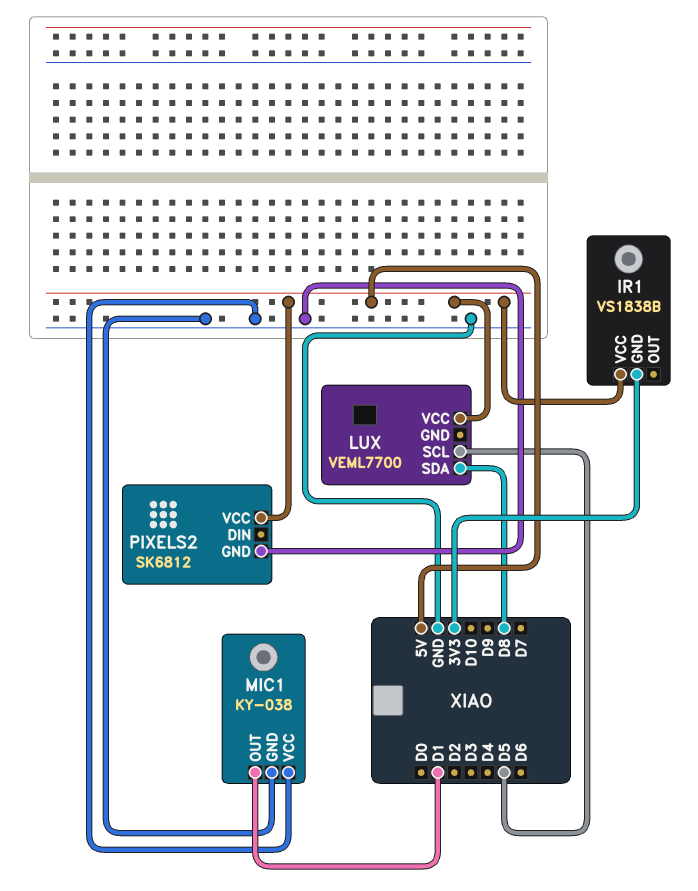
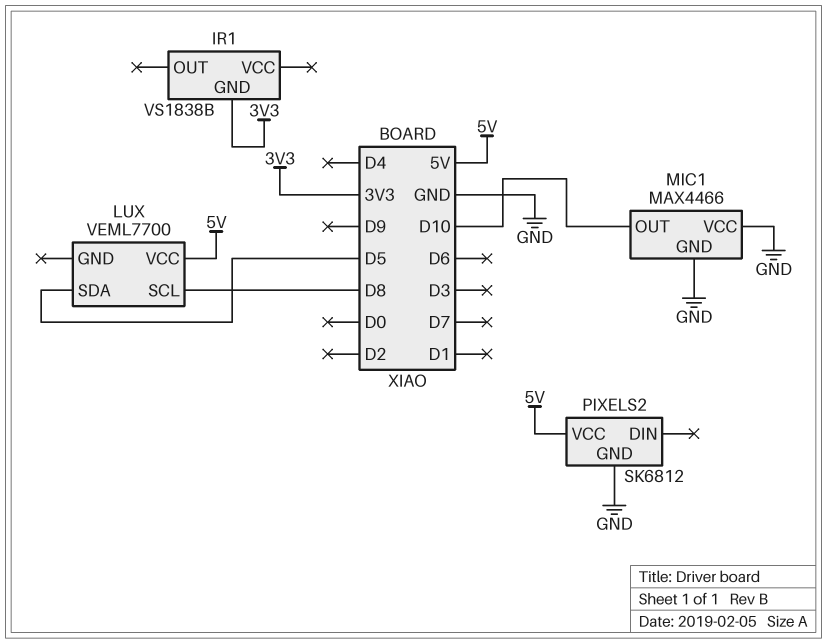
IR1 pin VCC: 5V -> none
LUX pin SCL: D5 -> D8
LUX pin SDA: D8 -> D5
MIC1: KY-038 -> MAX4466
MIC1 pin OUT: D1 -> D10

